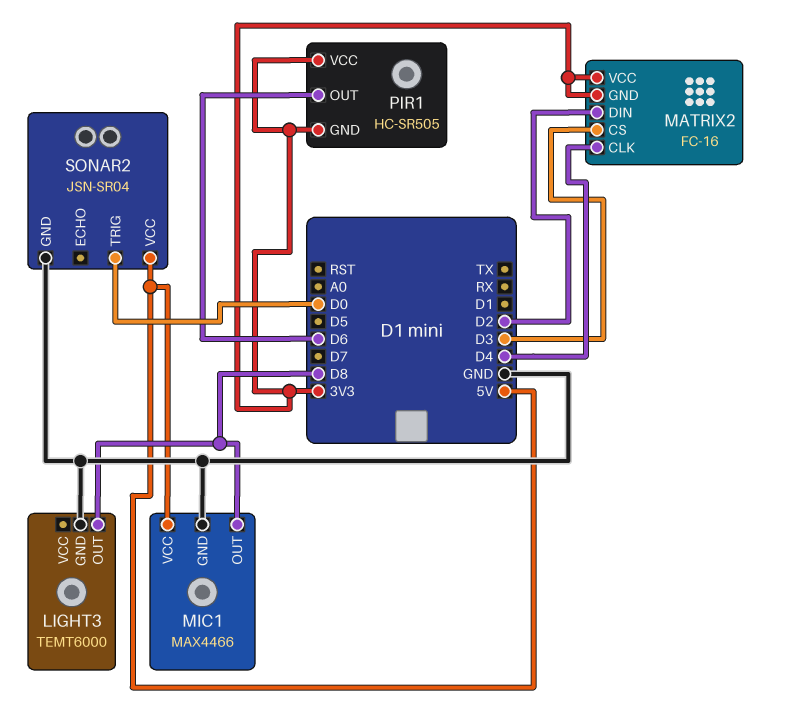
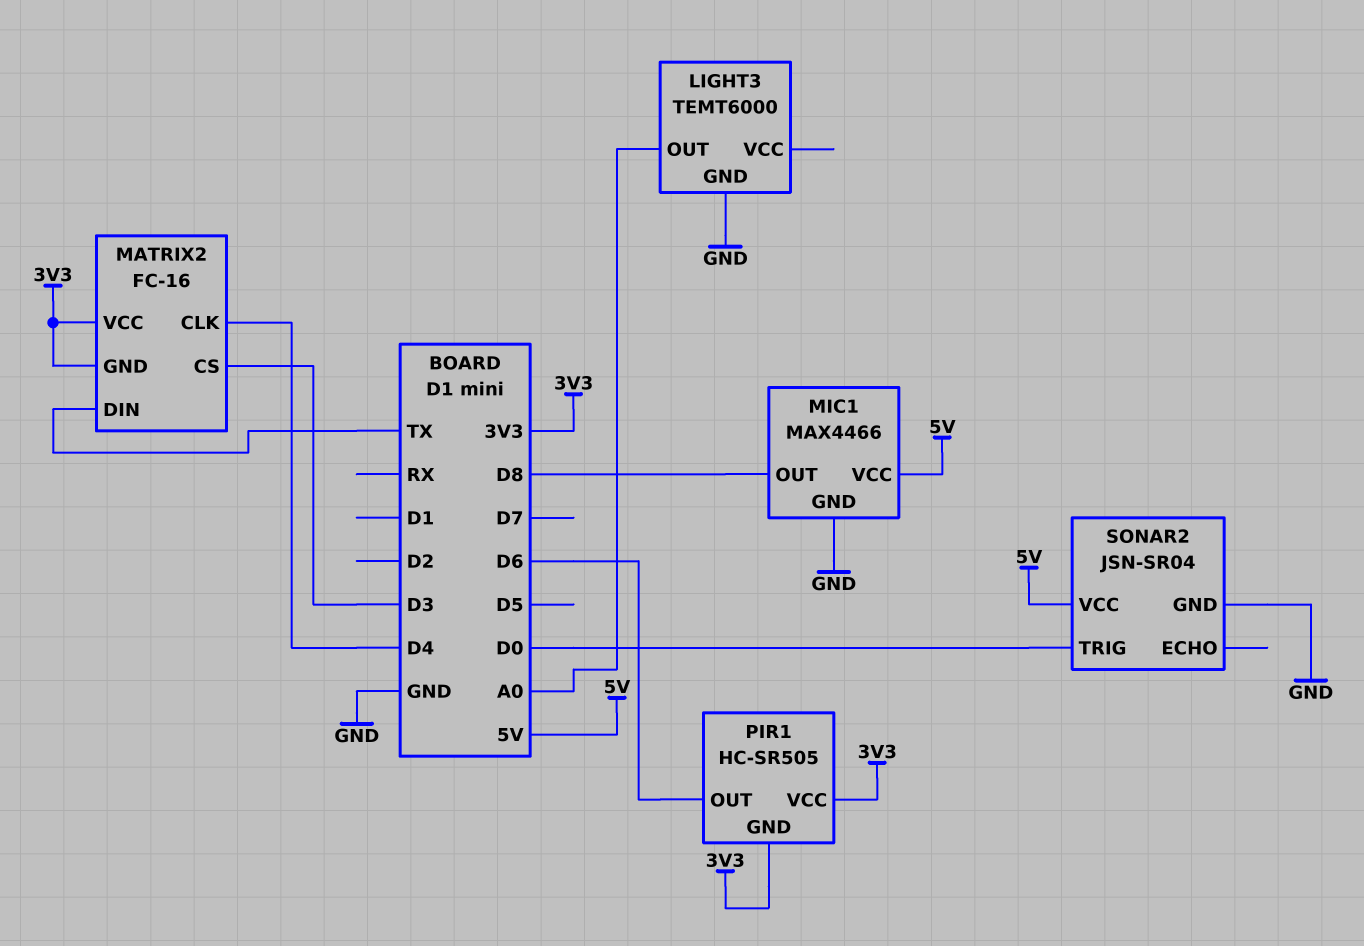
LIGHT3 pin OUT: D8 -> A0
MATRIX2 pin DIN: D2 -> TX

